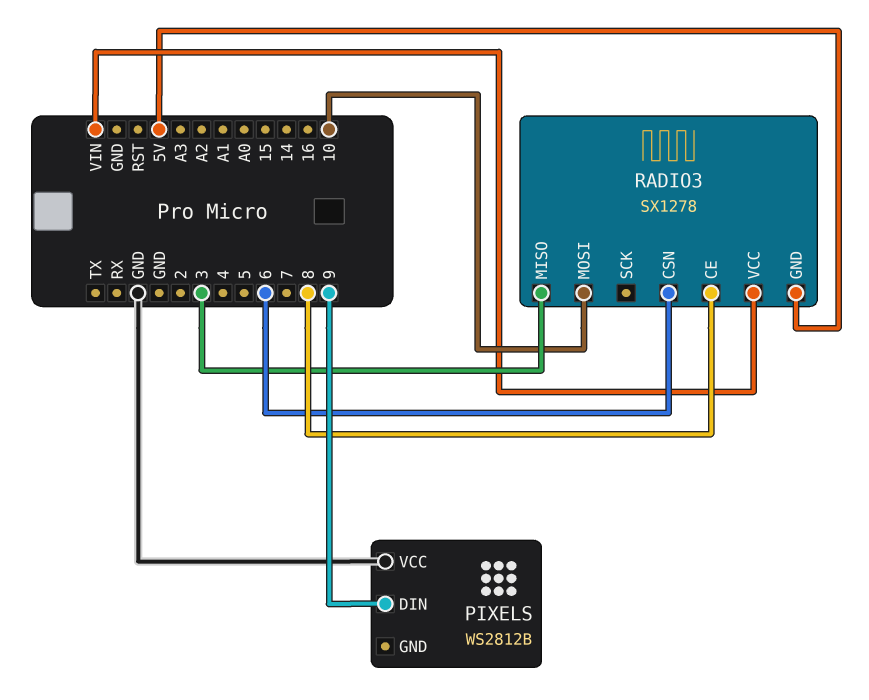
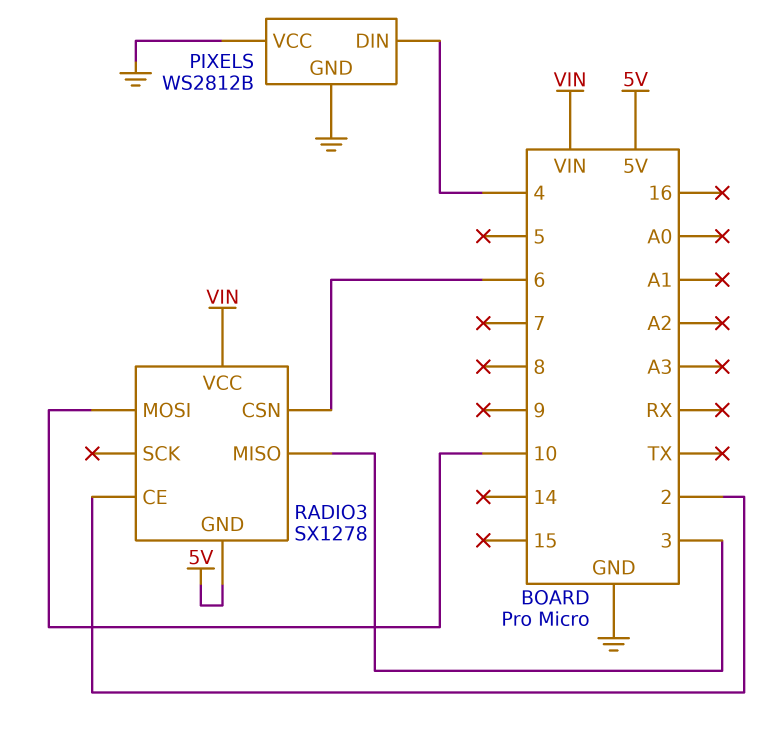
PIXELS pin DIN: 9 -> 4
PIXELS pin GND: none -> GND
RADIO3 pin CE: 8 -> 2

